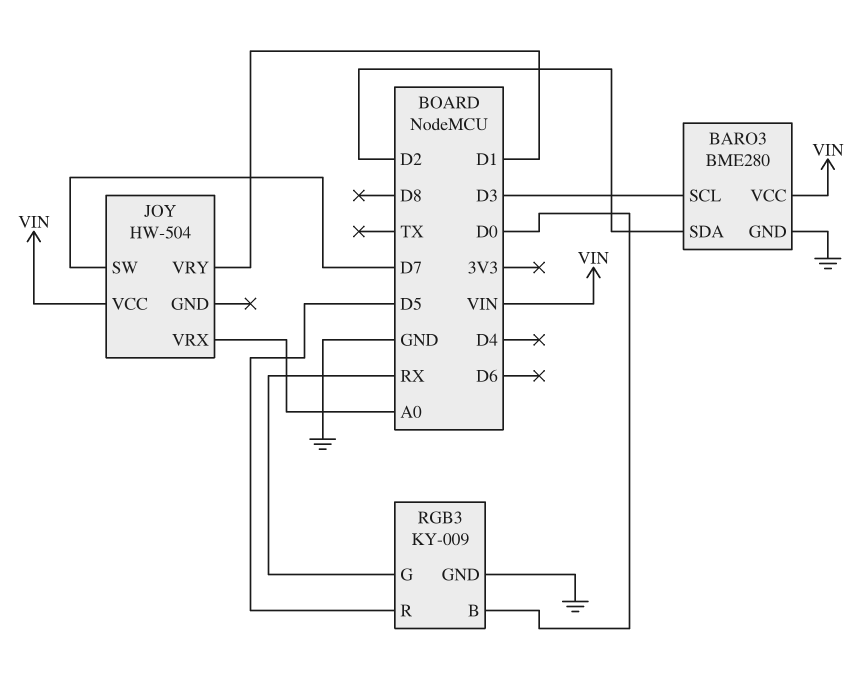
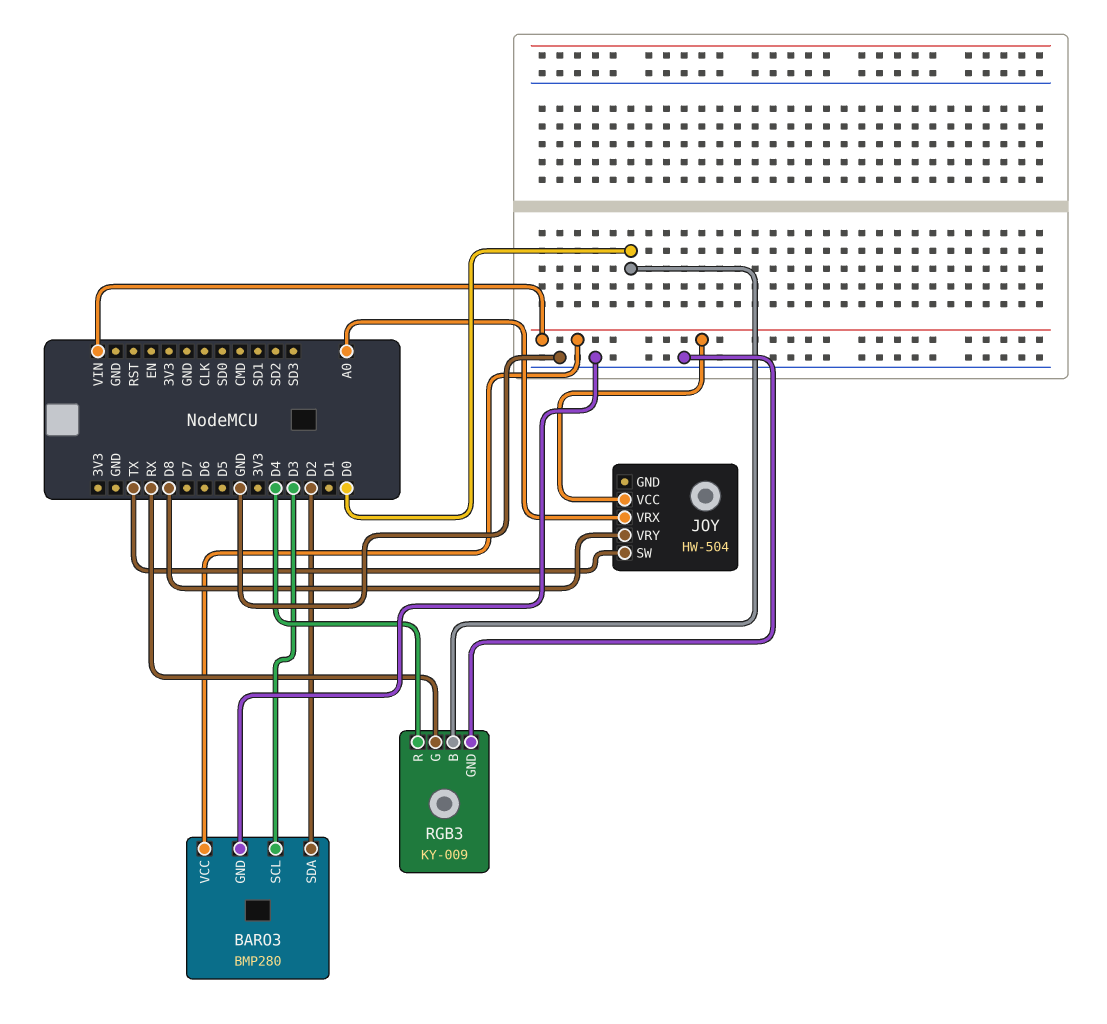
BARO3: BME280 -> BMP280
JOY pin SW: D7 -> TX
JOY pin VRY: D1 -> D8
RGB3 pin R: D5 -> D4

